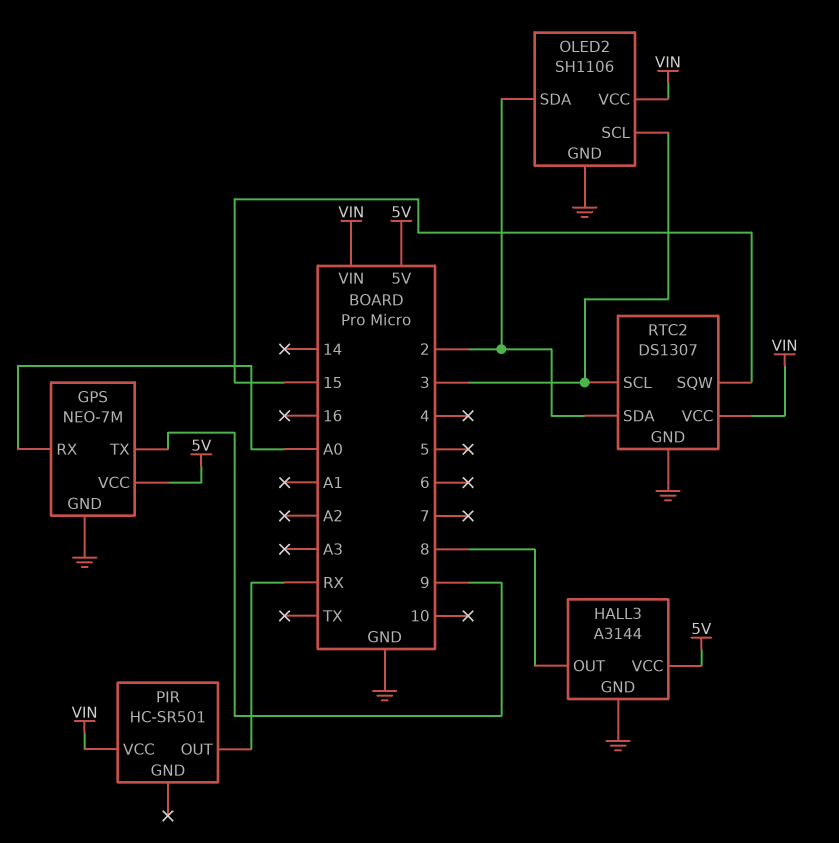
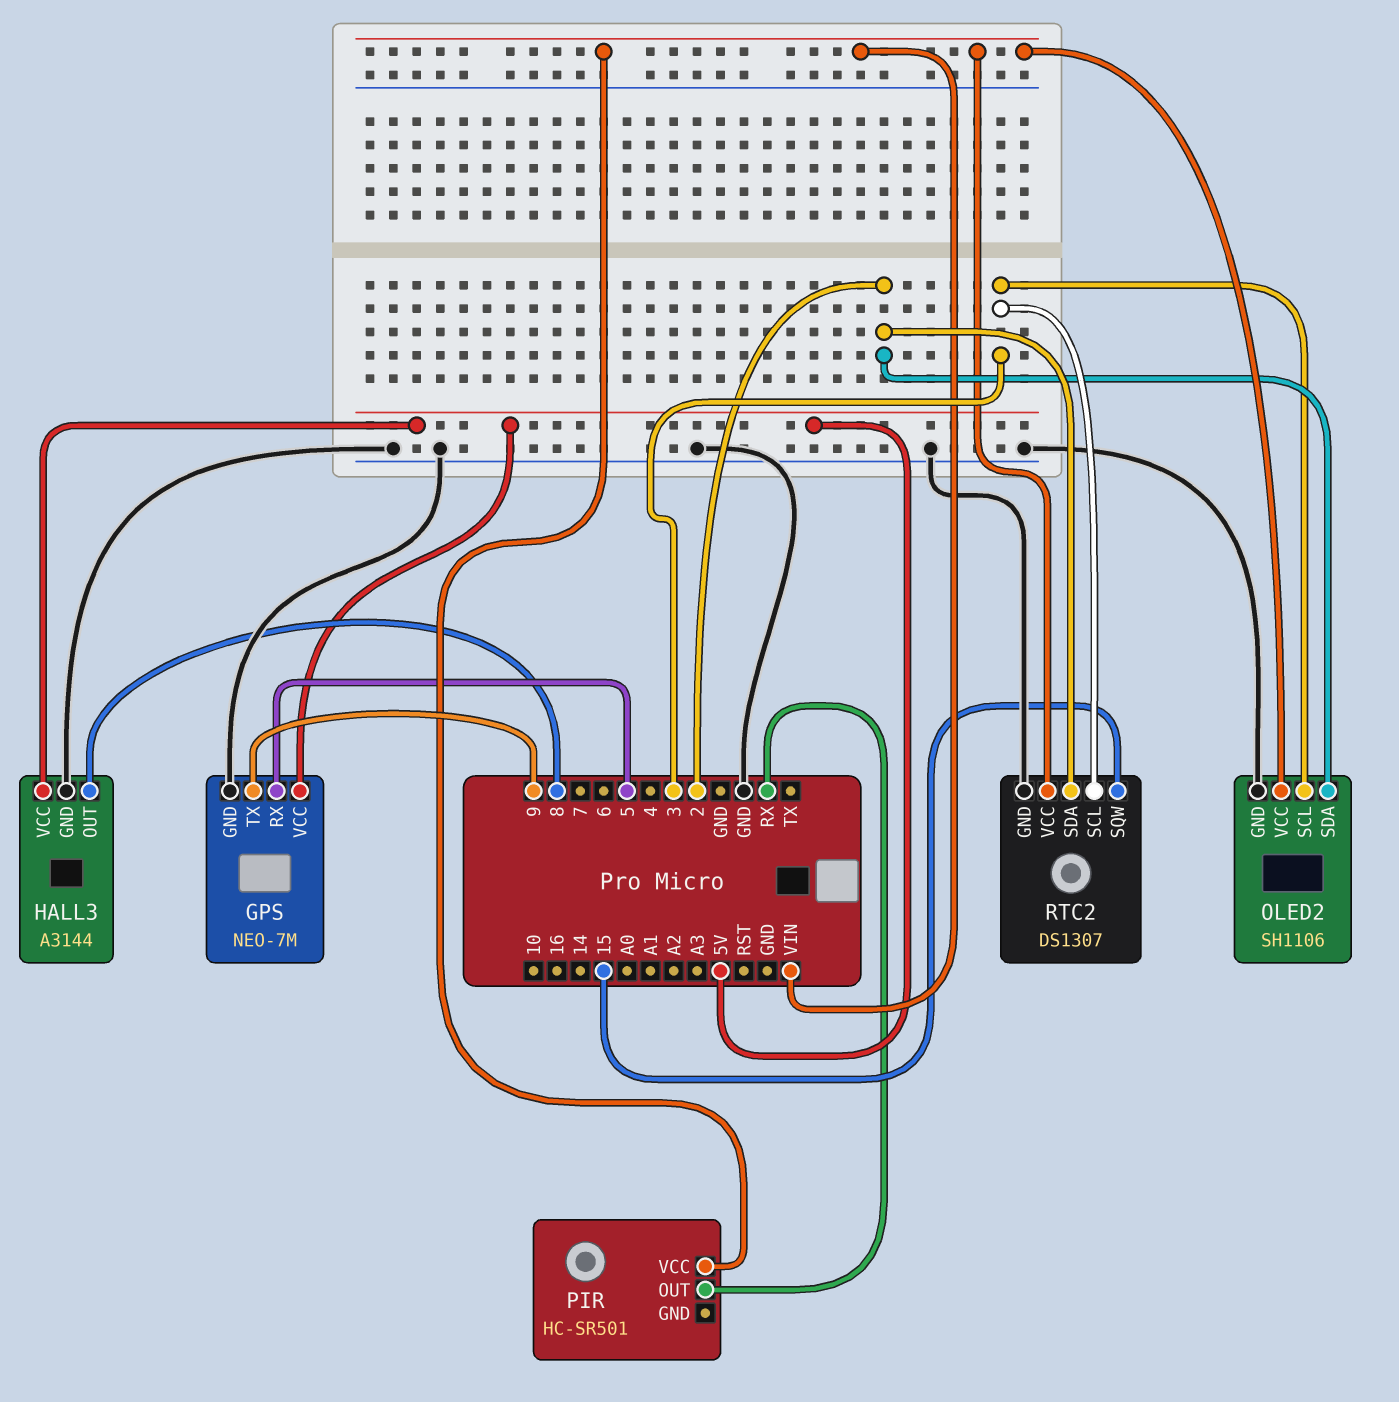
GPS pin RX: A0 -> 5

